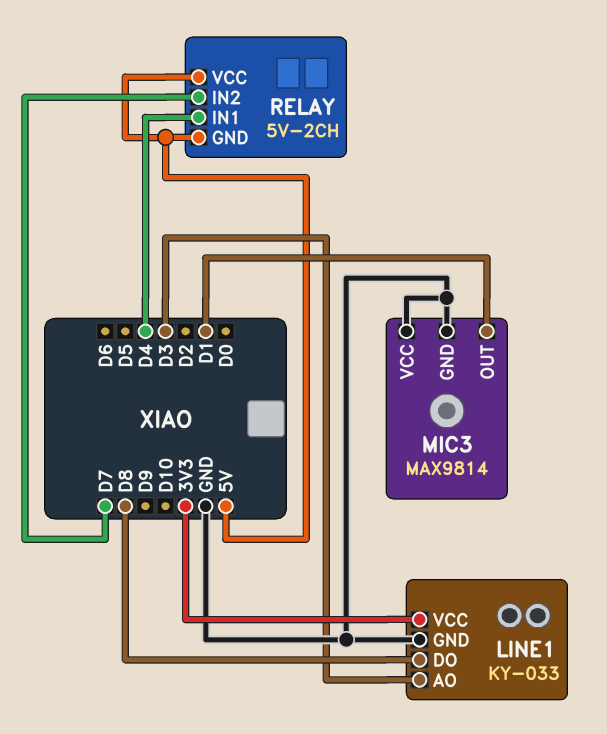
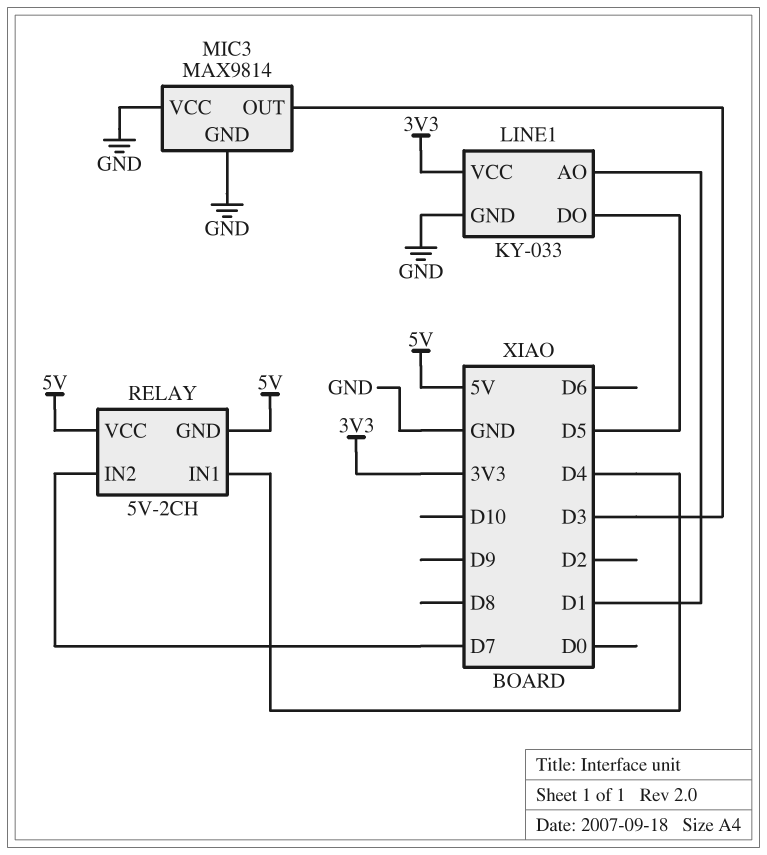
LINE1 pin AO: D3 -> D1
LINE1 pin DO: D8 -> D5
MIC3 pin OUT: D1 -> D3

